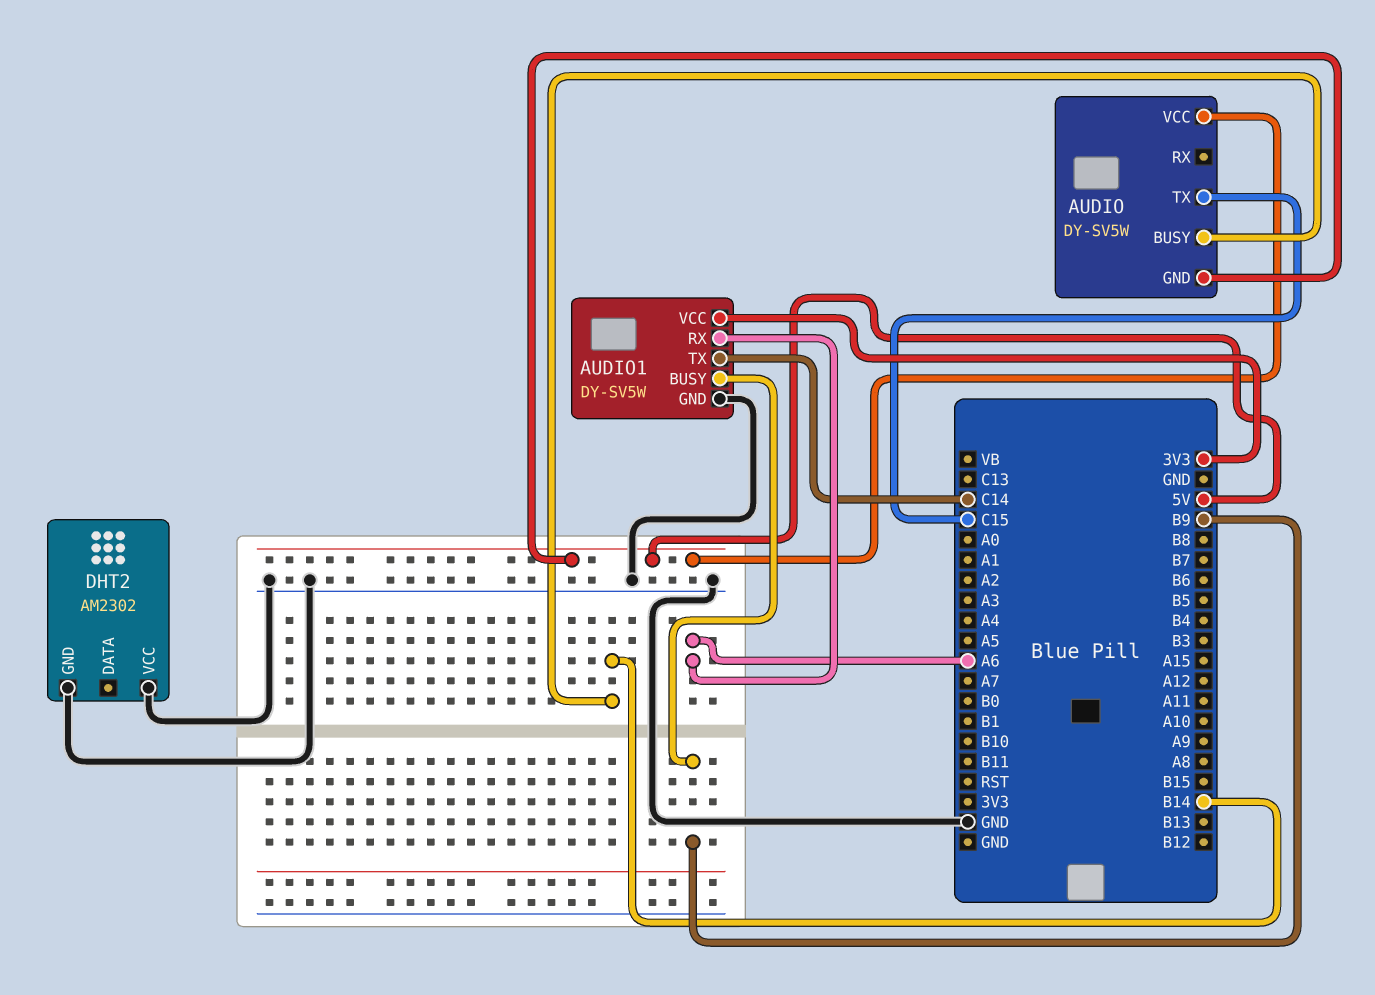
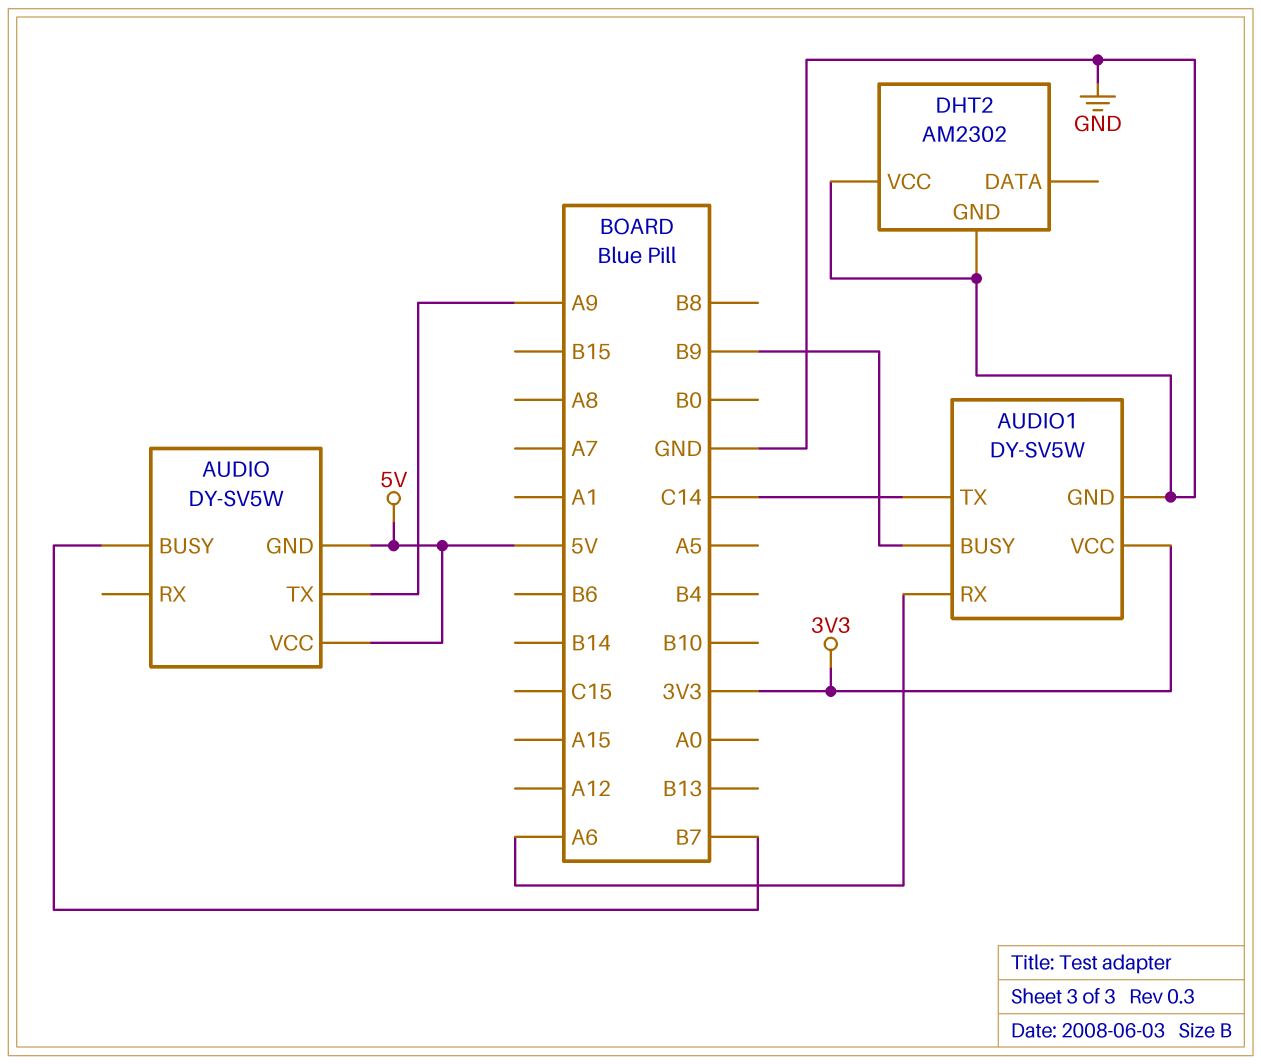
AUDIO pin BUSY: B14 -> B7
AUDIO pin TX: C15 -> A9

